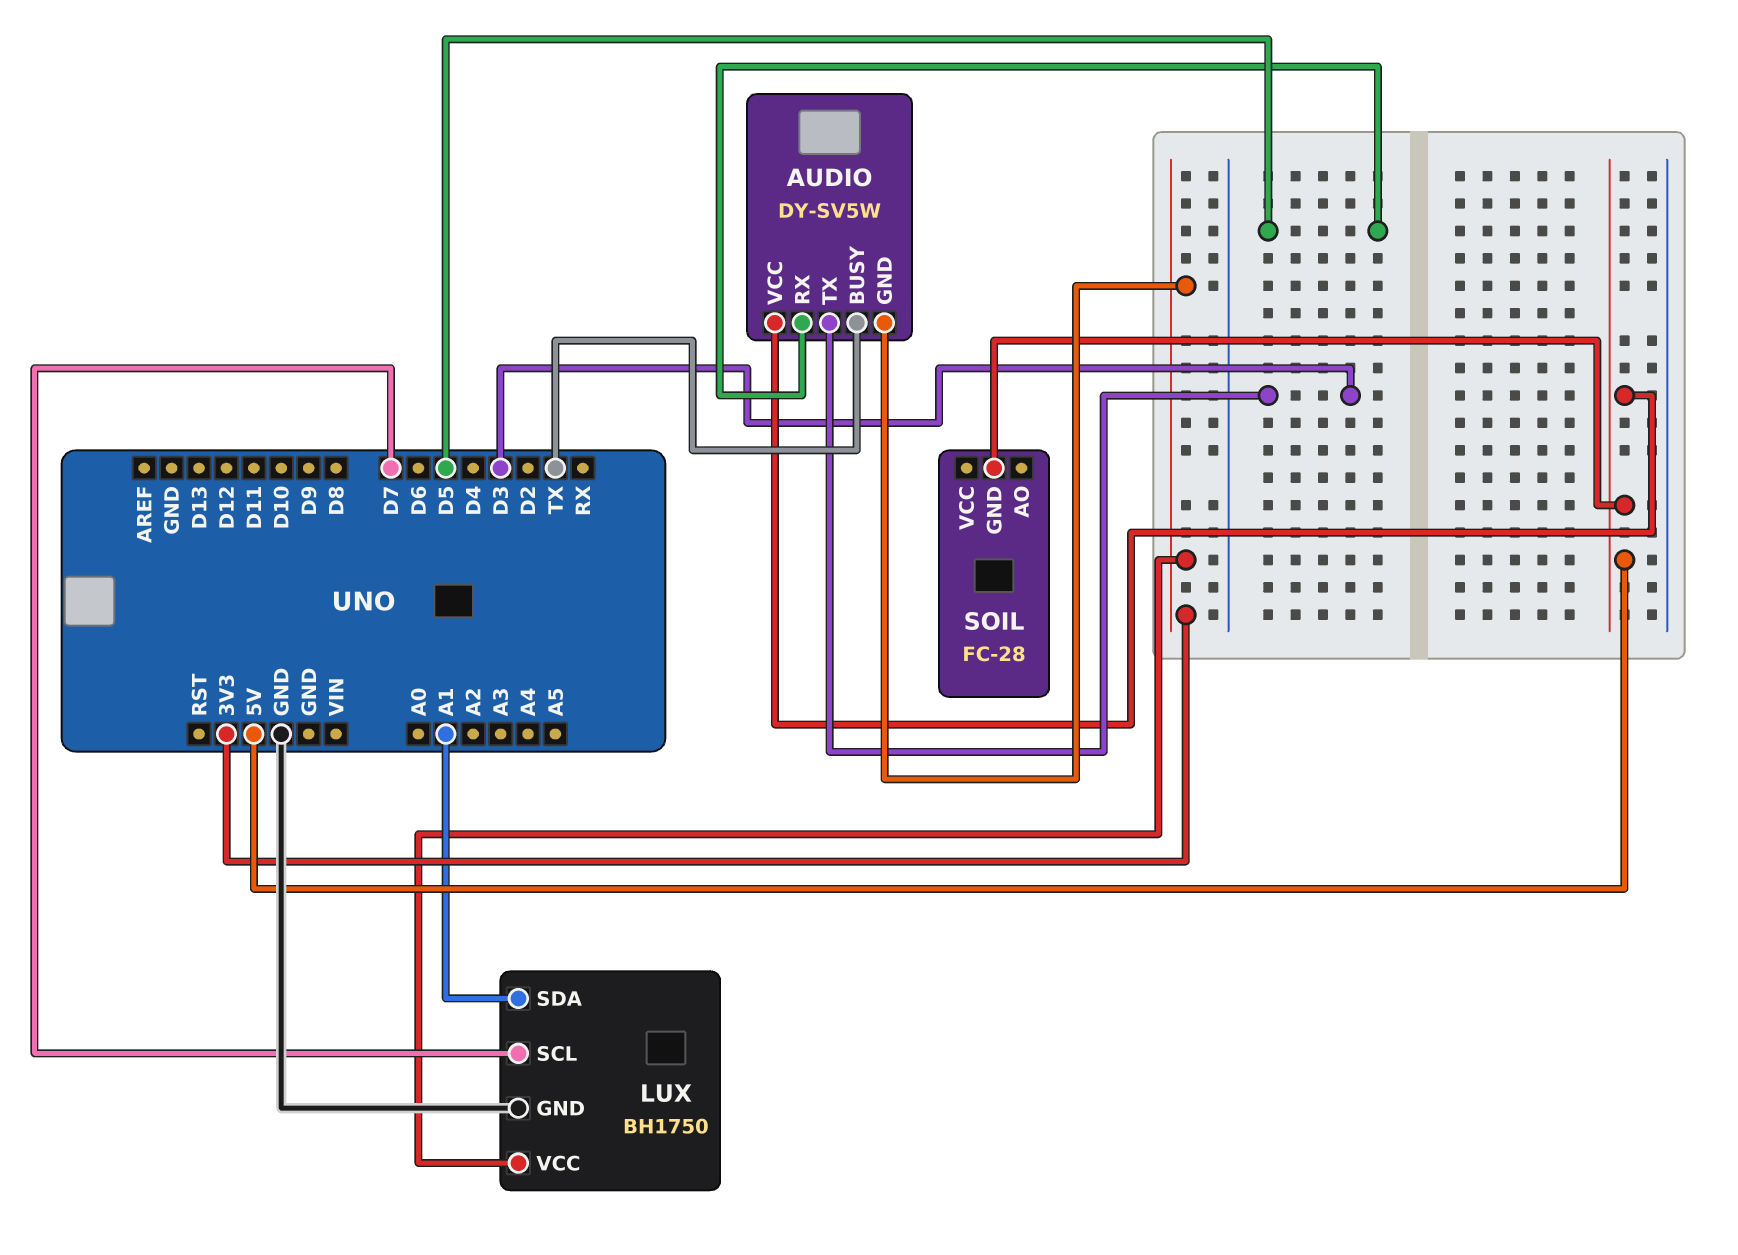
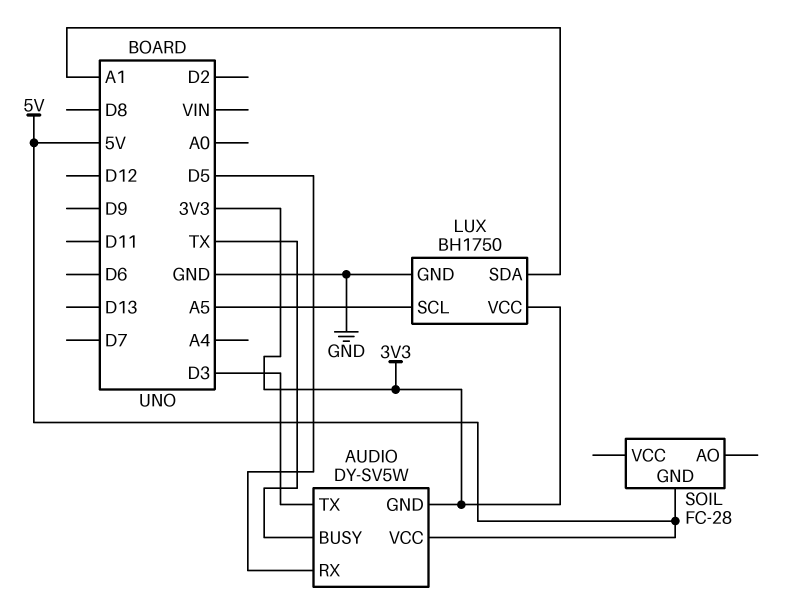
LUX pin SCL: D7 -> A5

